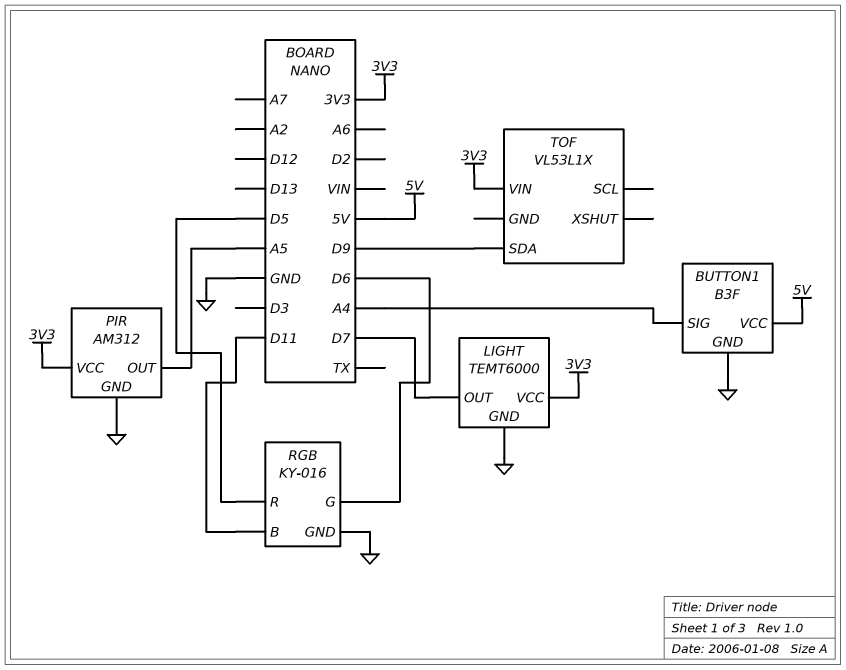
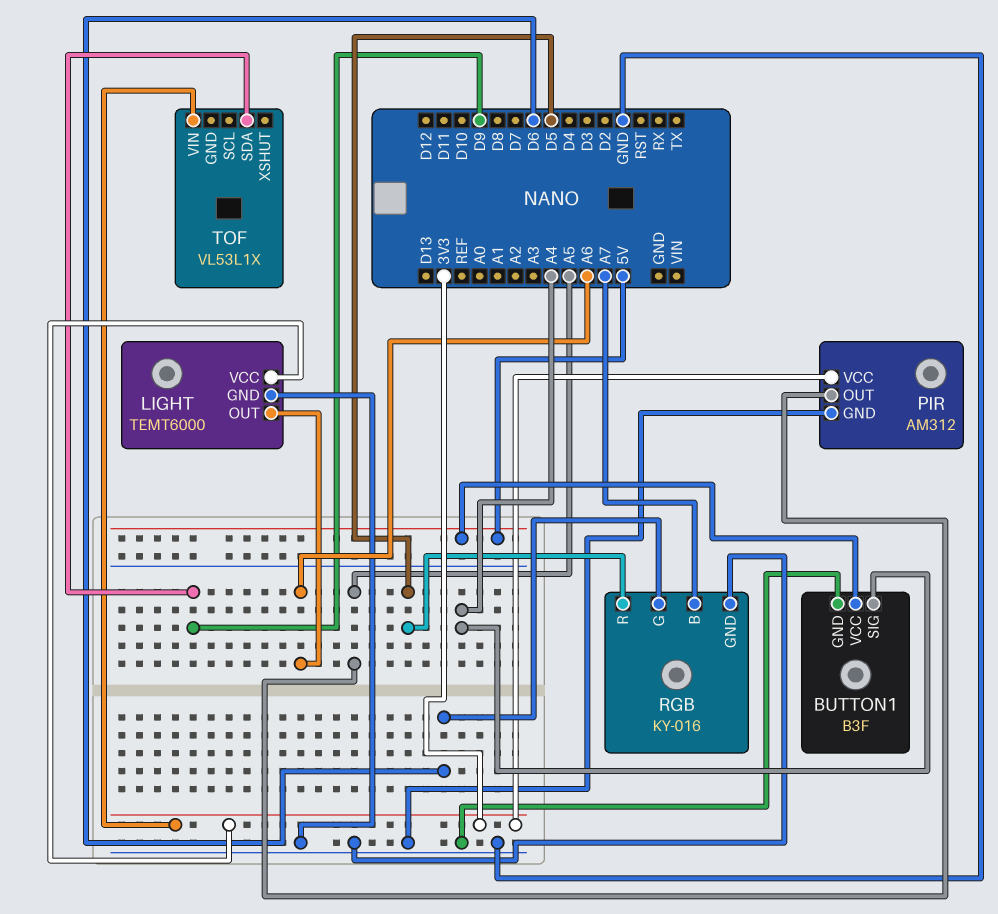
LIGHT pin OUT: D7 -> A6
RGB pin B: D11 -> A7

